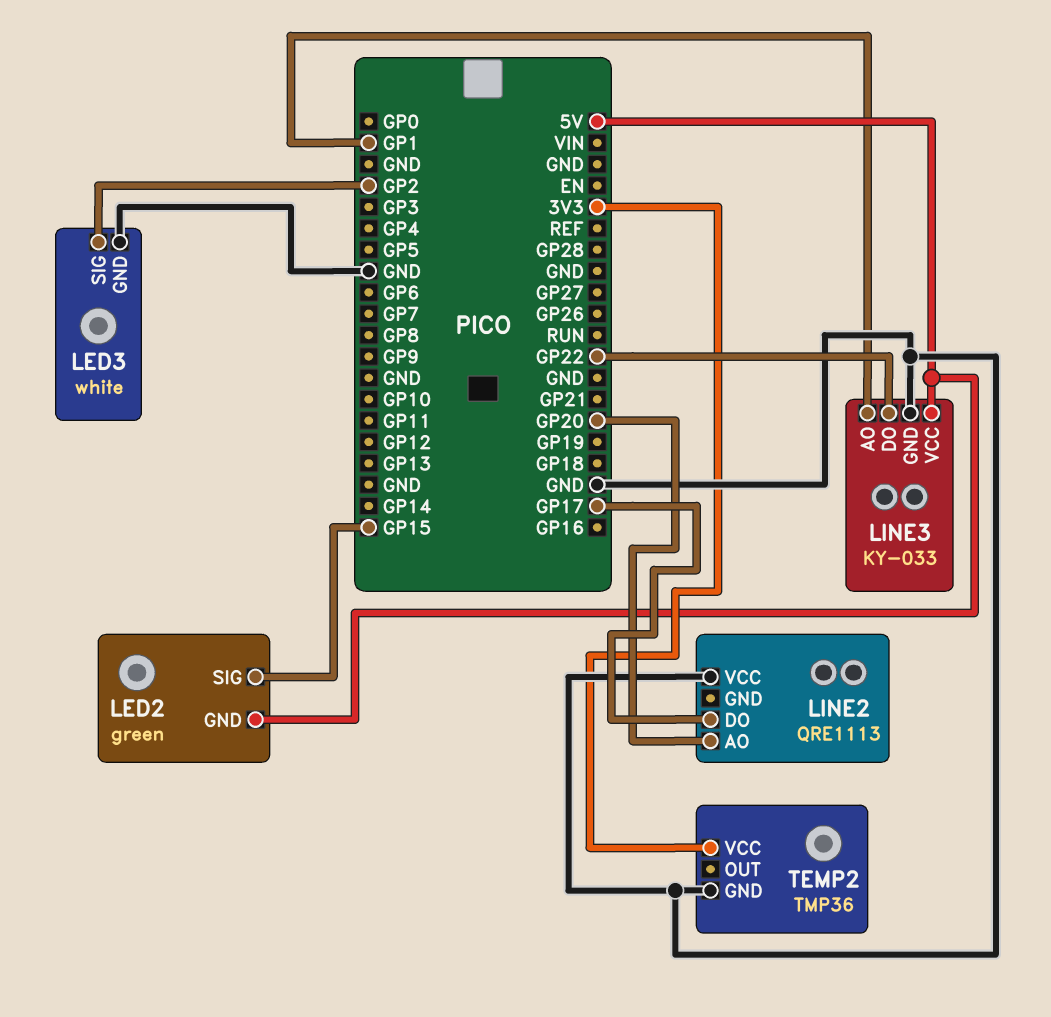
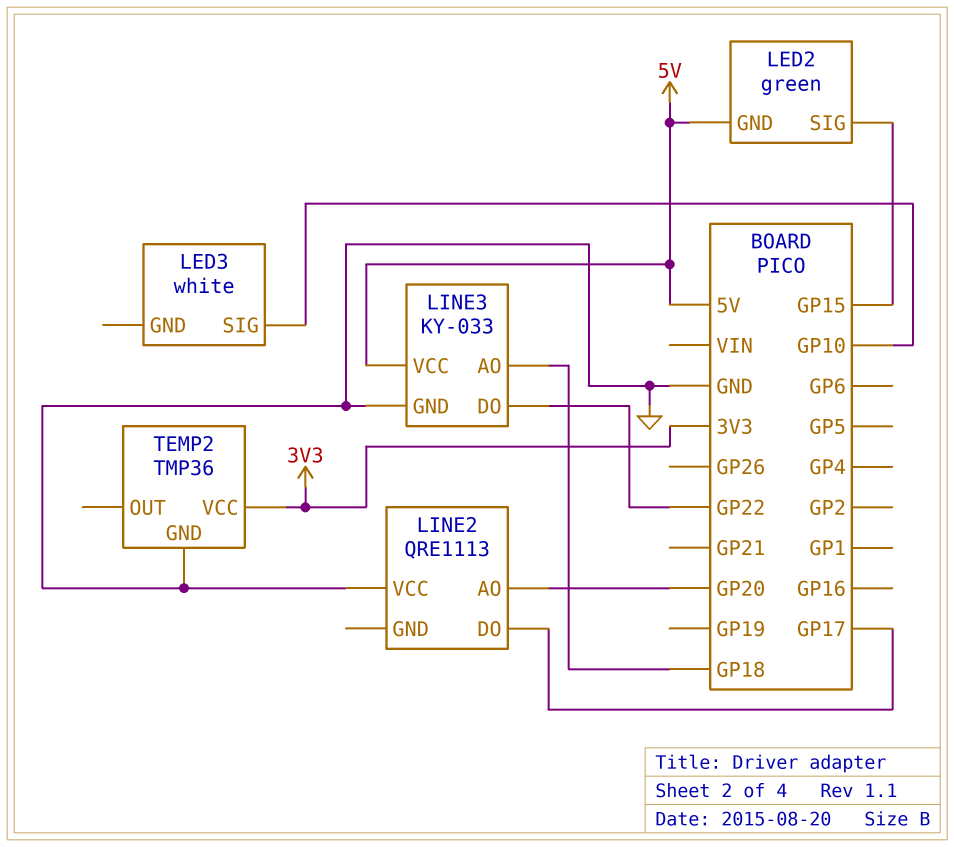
LED3 pin GND: GND -> none
LED3 pin SIG: GP2 -> GP10
LINE3 pin AO: GP1 -> GP18

